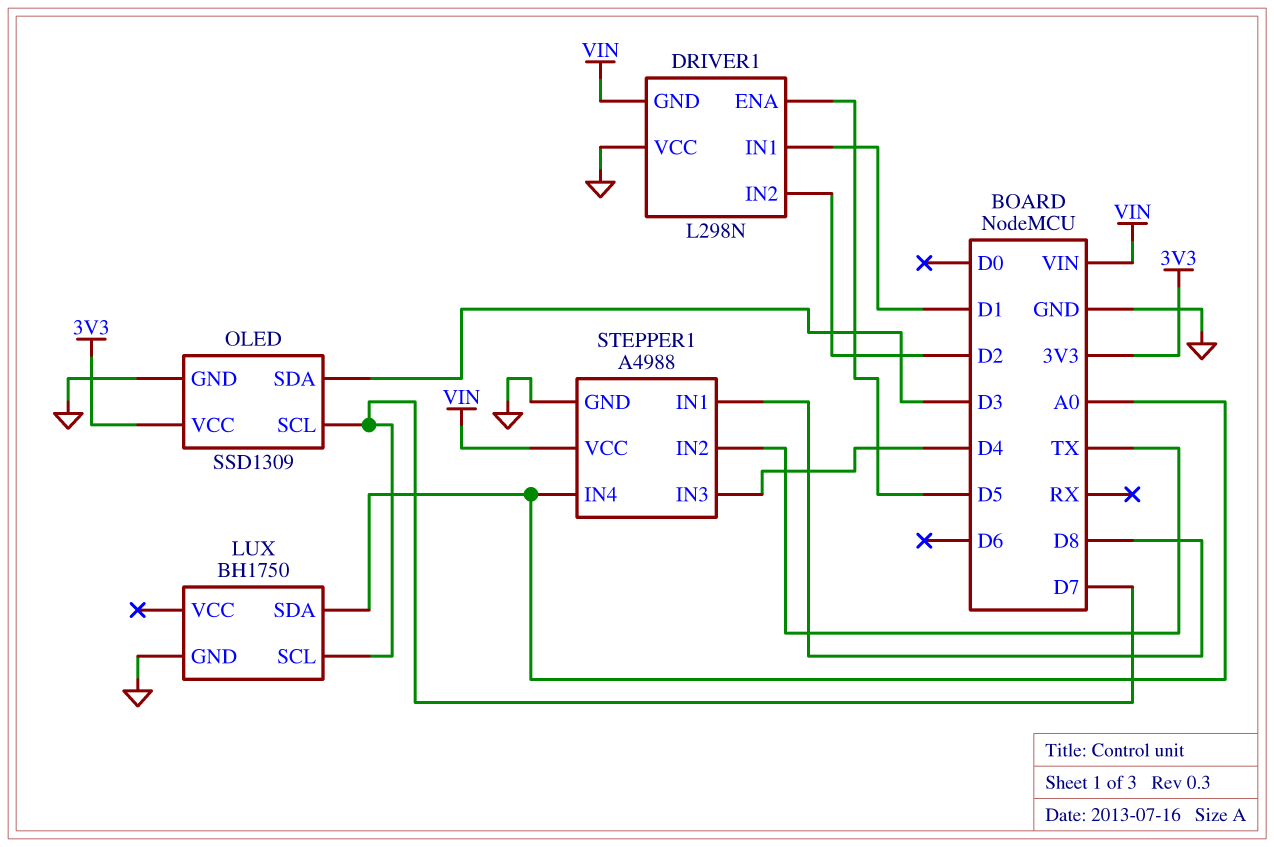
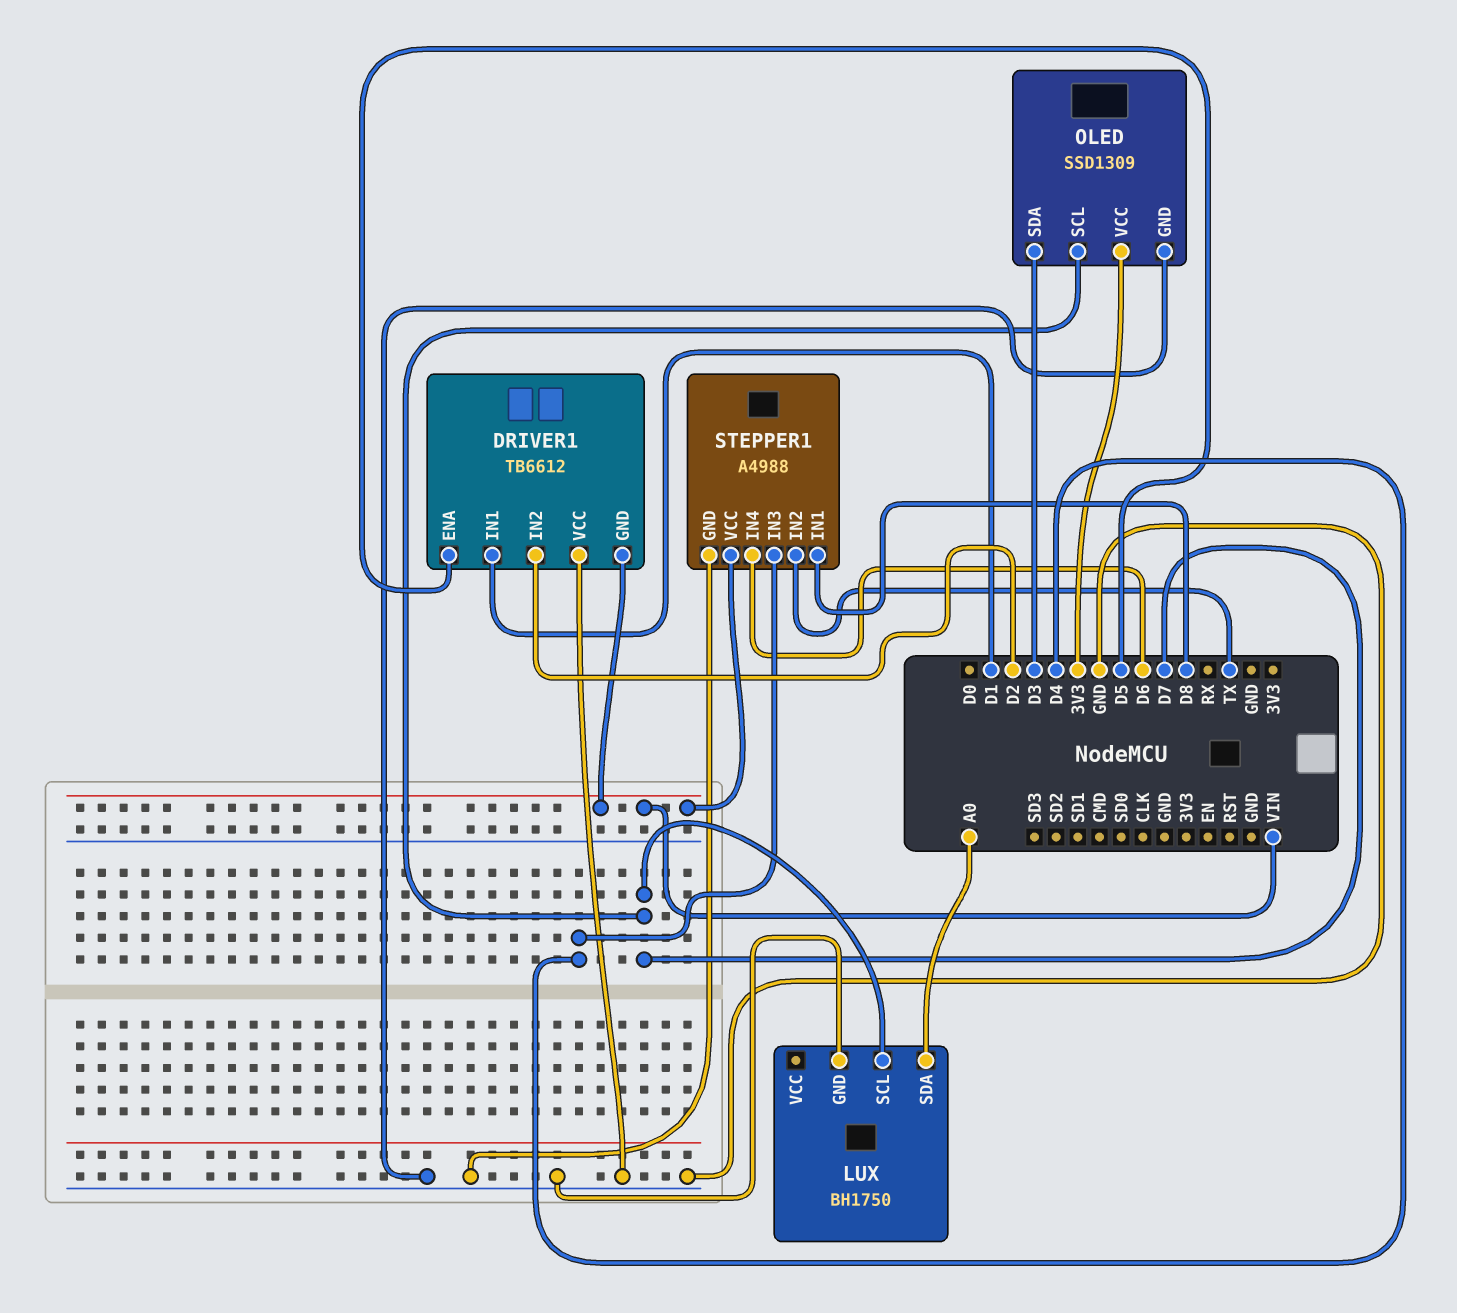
DRIVER1: L298N -> TB6612
STEPPER1 pin IN4: A0 -> D6

